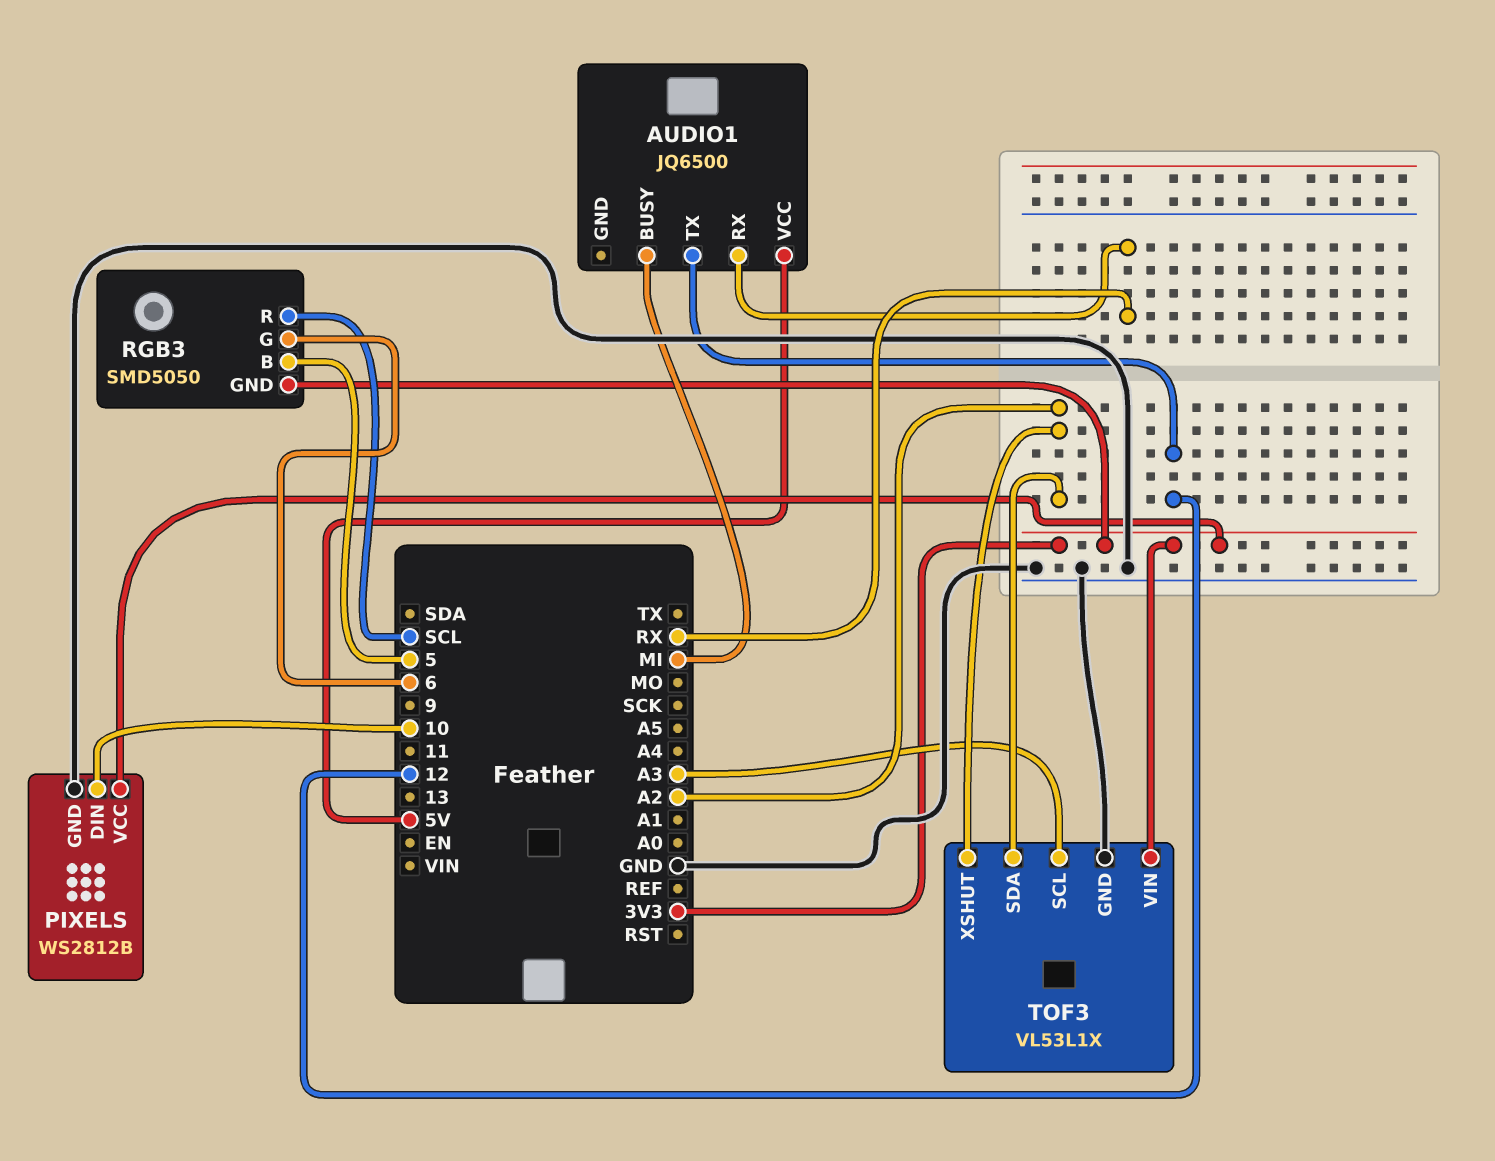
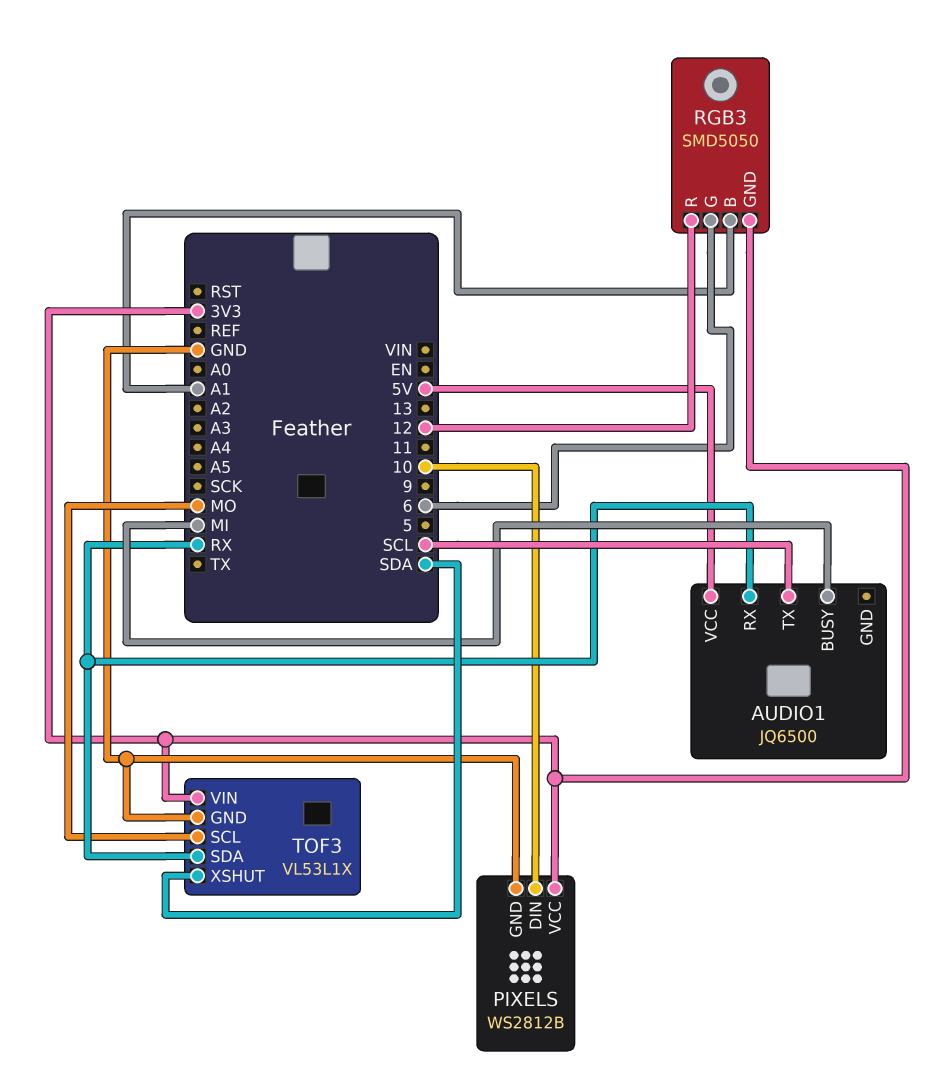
AUDIO1 pin TX: 12 -> SCL
RGB3 pin B: 5 -> A1
RGB3 pin R: SCL -> 12
TOF3 pin SCL: A3 -> MO
TOF3 pin SDA: A2 -> RX
TOF3 pin XSHUT: A2 -> SDA

